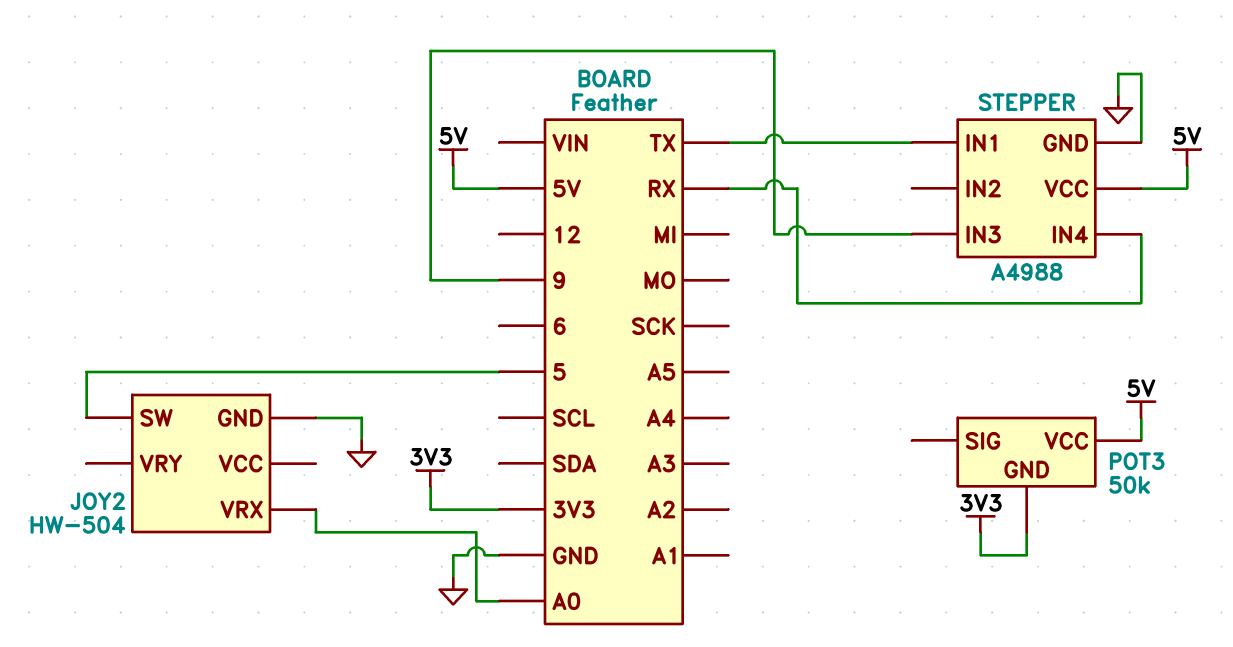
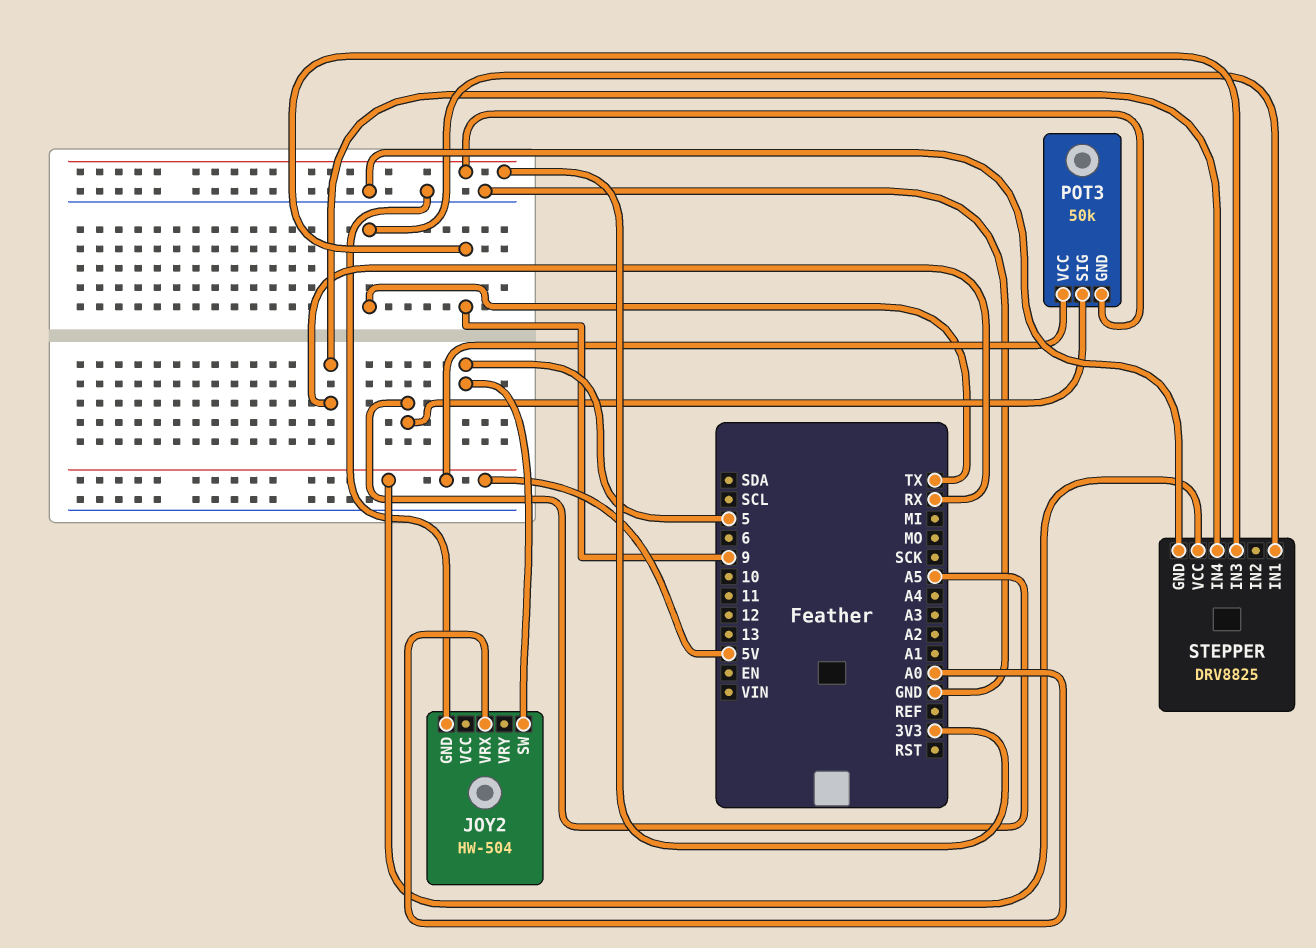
POT3 pin SIG: none -> A5
STEPPER: A4988 -> DRV8825

